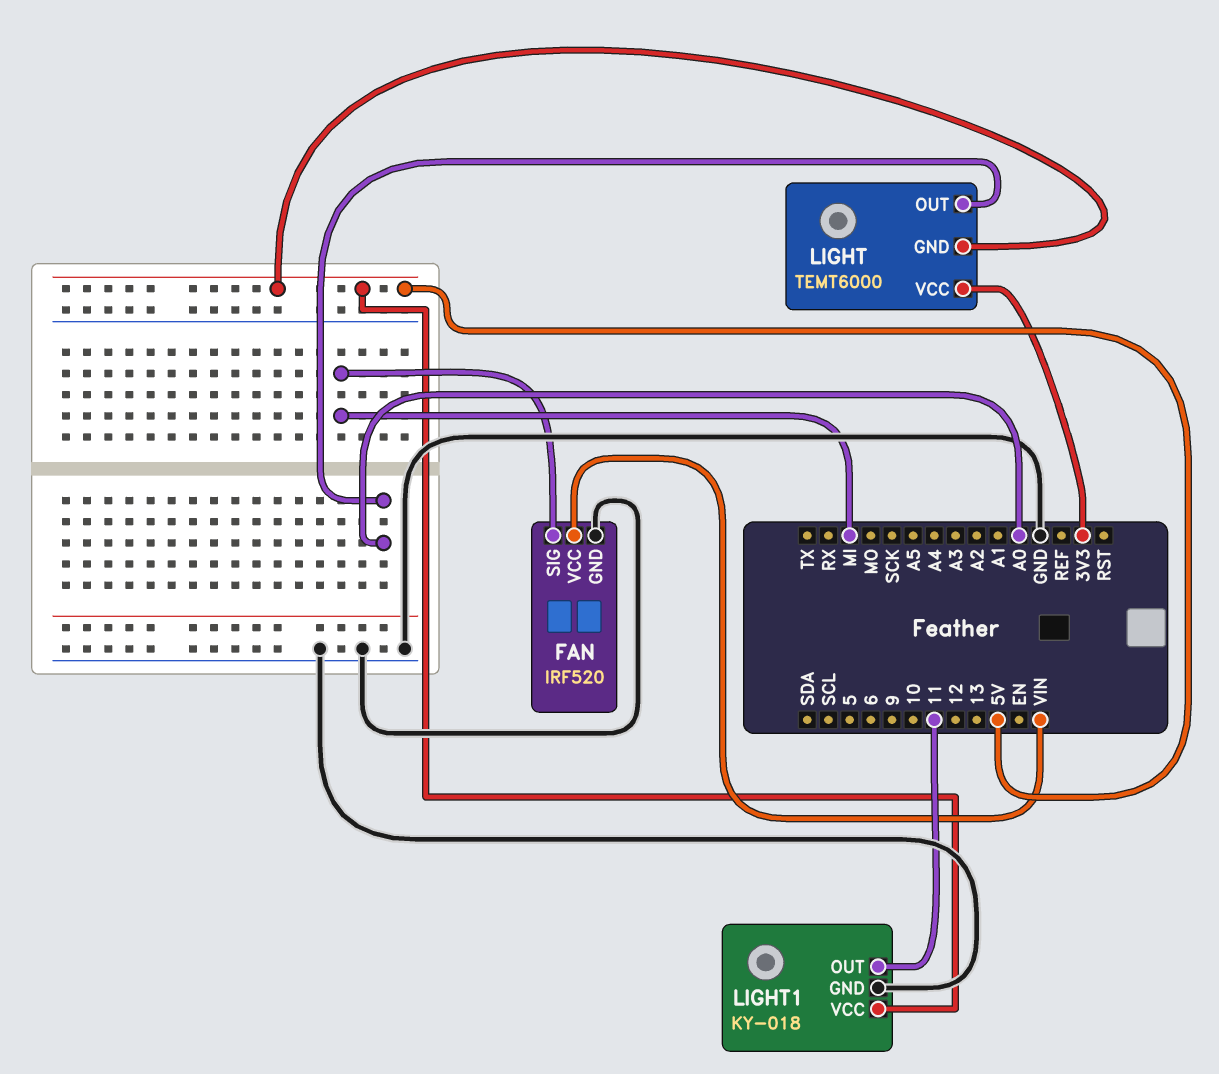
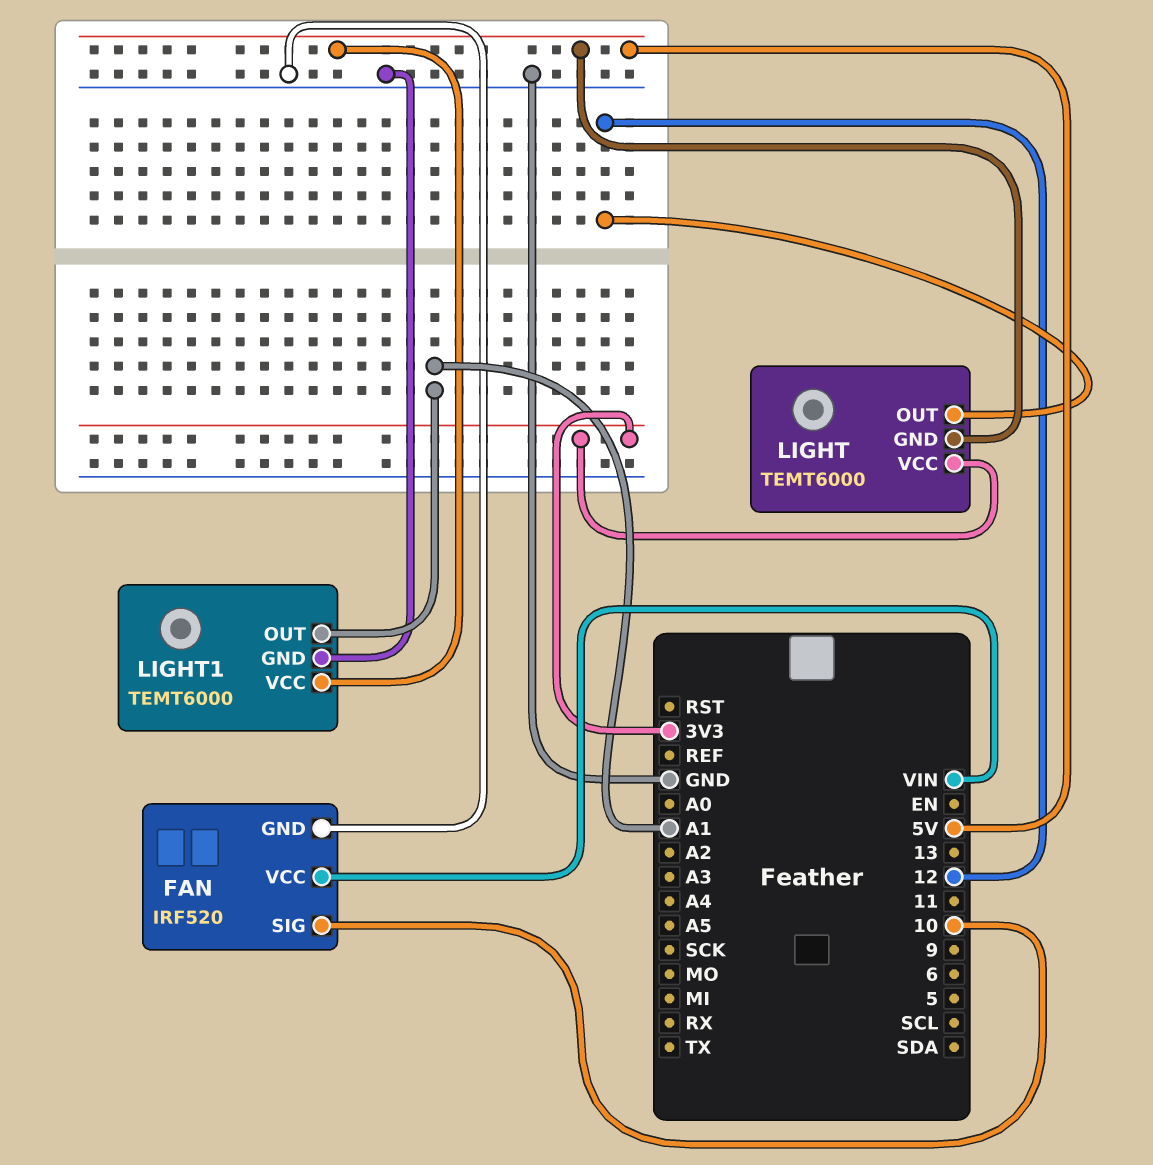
FAN pin SIG: MI -> 10
LIGHT pin OUT: A0 -> 12
LIGHT1: KY-018 -> TEMT6000
LIGHT1 pin OUT: 11 -> A1

